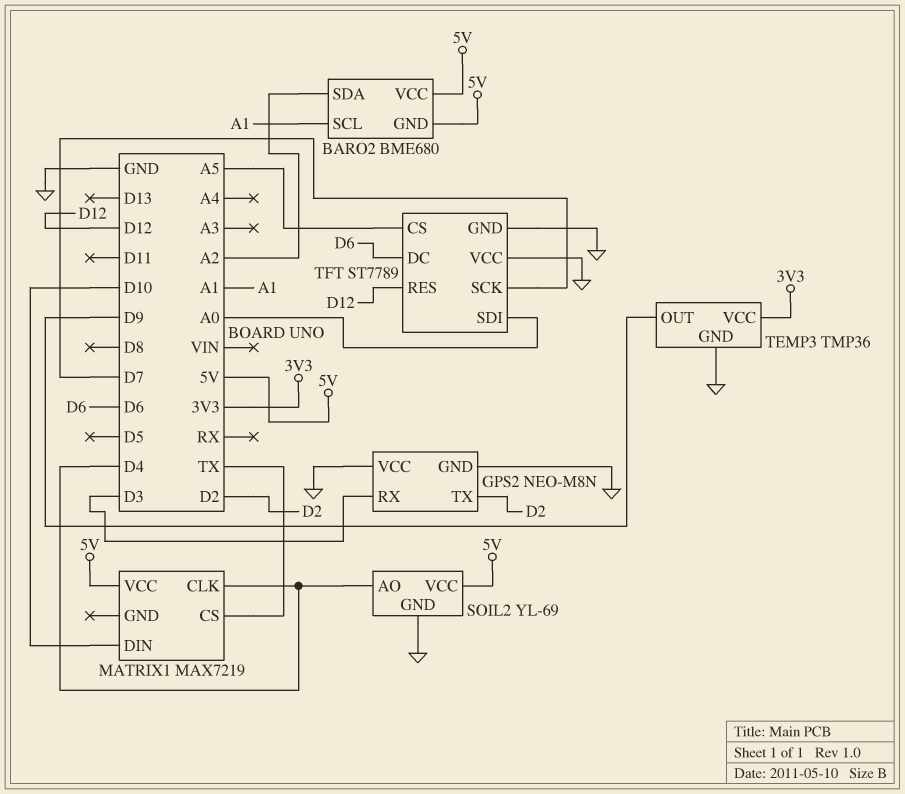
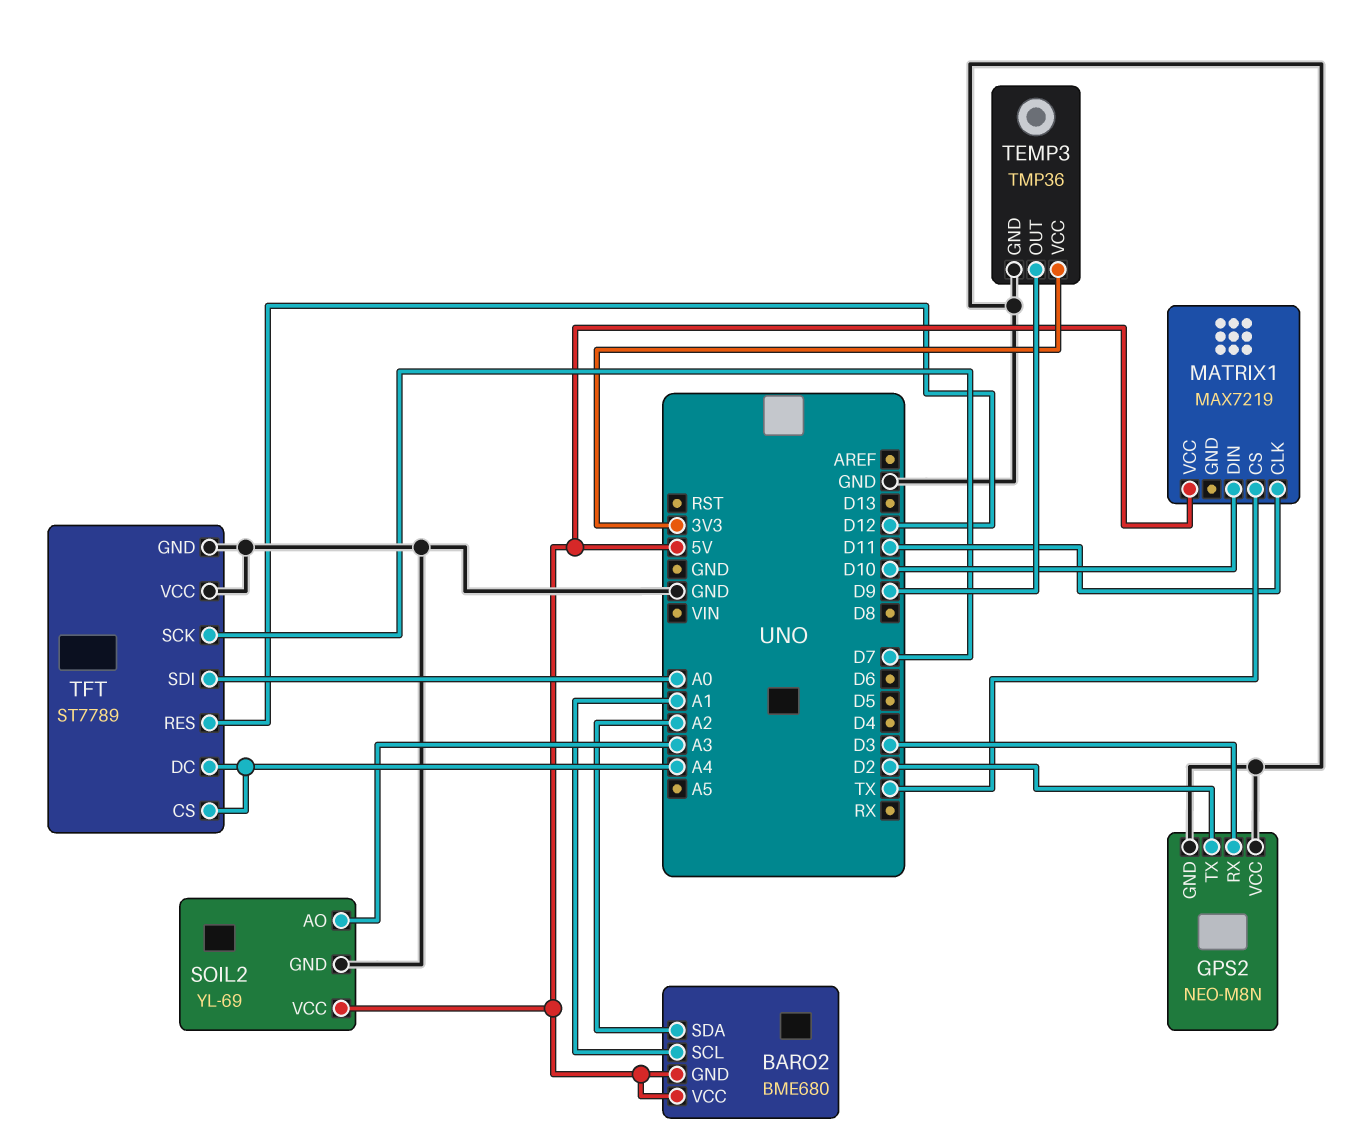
MATRIX1 pin CLK: D4 -> D11
SOIL2 pin AO: D4 -> A3
TFT pin CS: A5 -> A4
TFT pin DC: D6 -> A4

